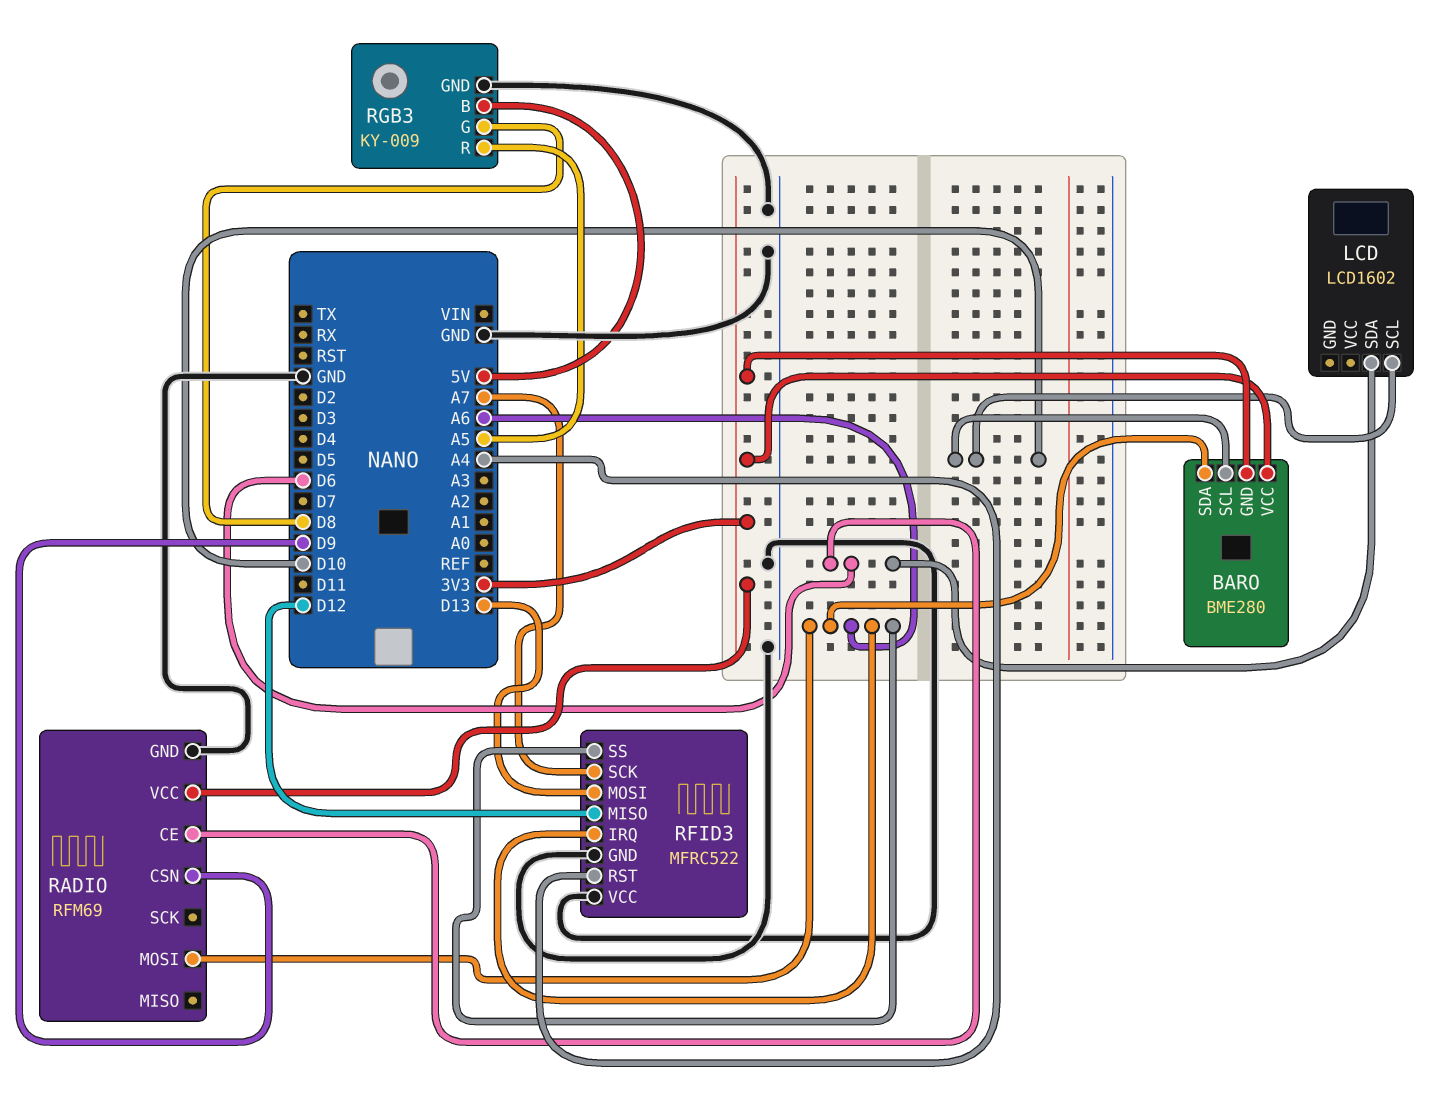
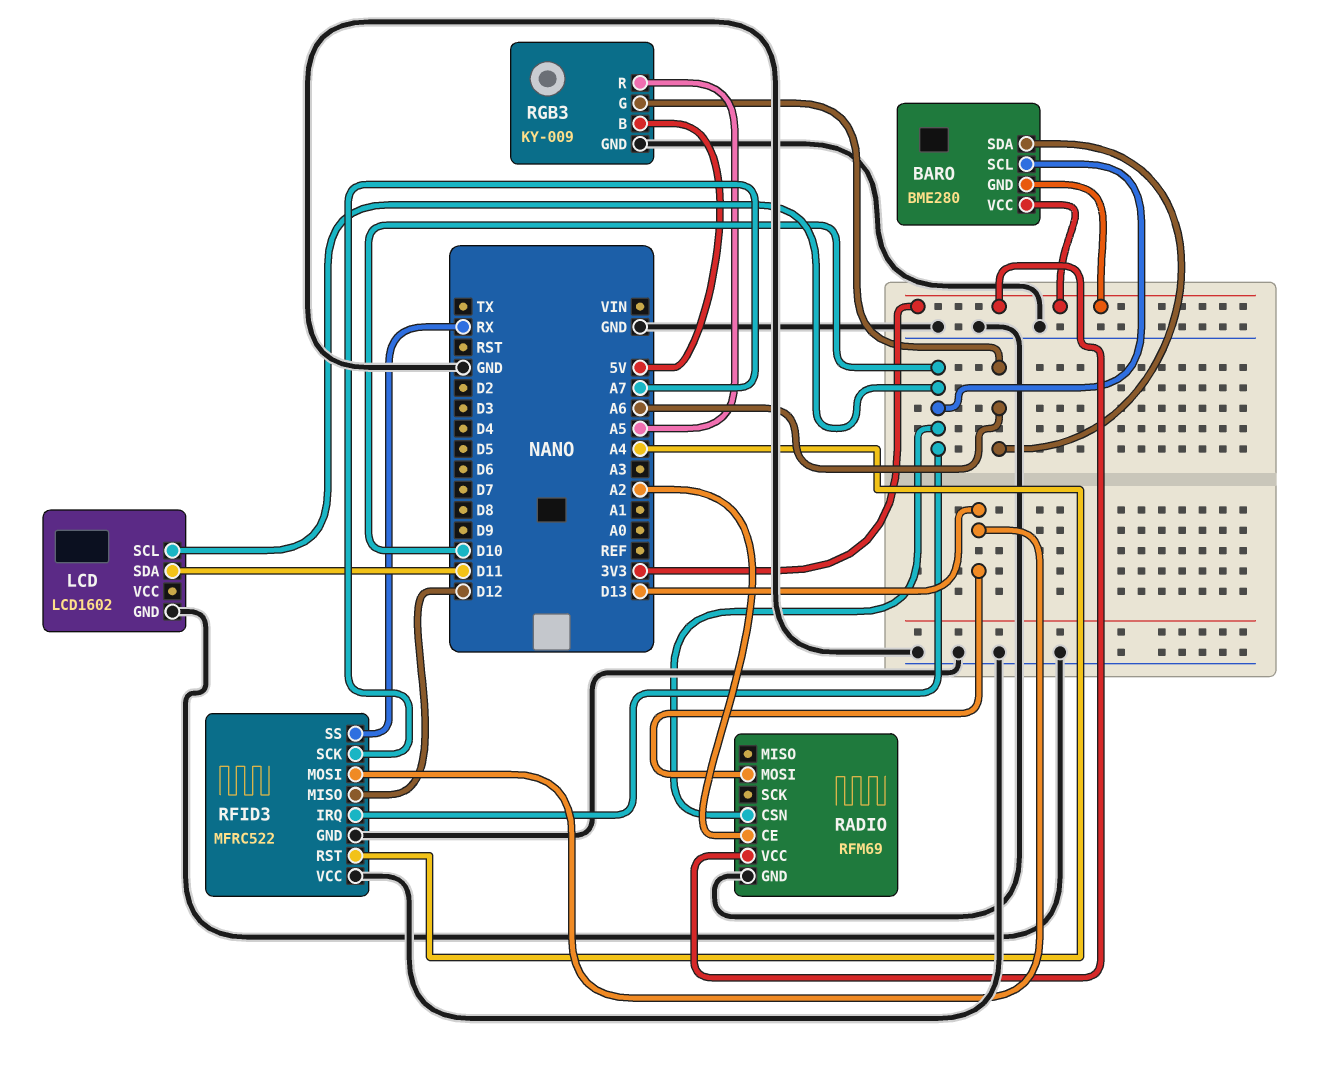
LCD pin GND: none -> GND
LCD pin SDA: D6 -> D11
RADIO pin CE: D6 -> A2
RADIO pin CSN: D9 -> D10
RADIO pin MOSI: A6 -> D13
RFID3 pin IRQ: A6 -> D10
RFID3 pin SS: A6 -> RX
RGB3 pin G: D8 -> A6

